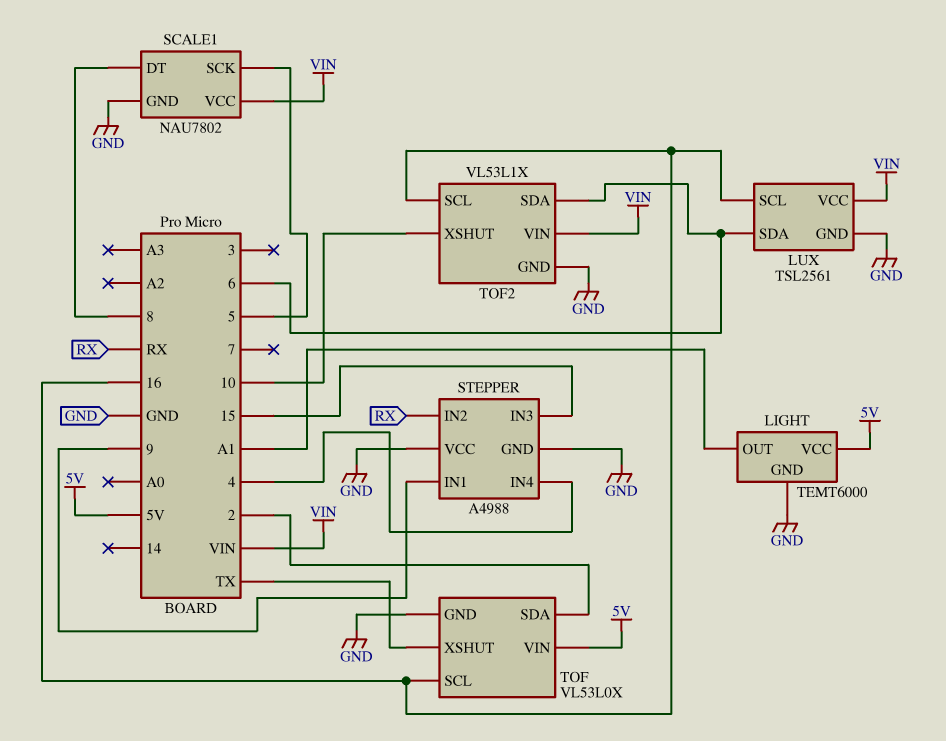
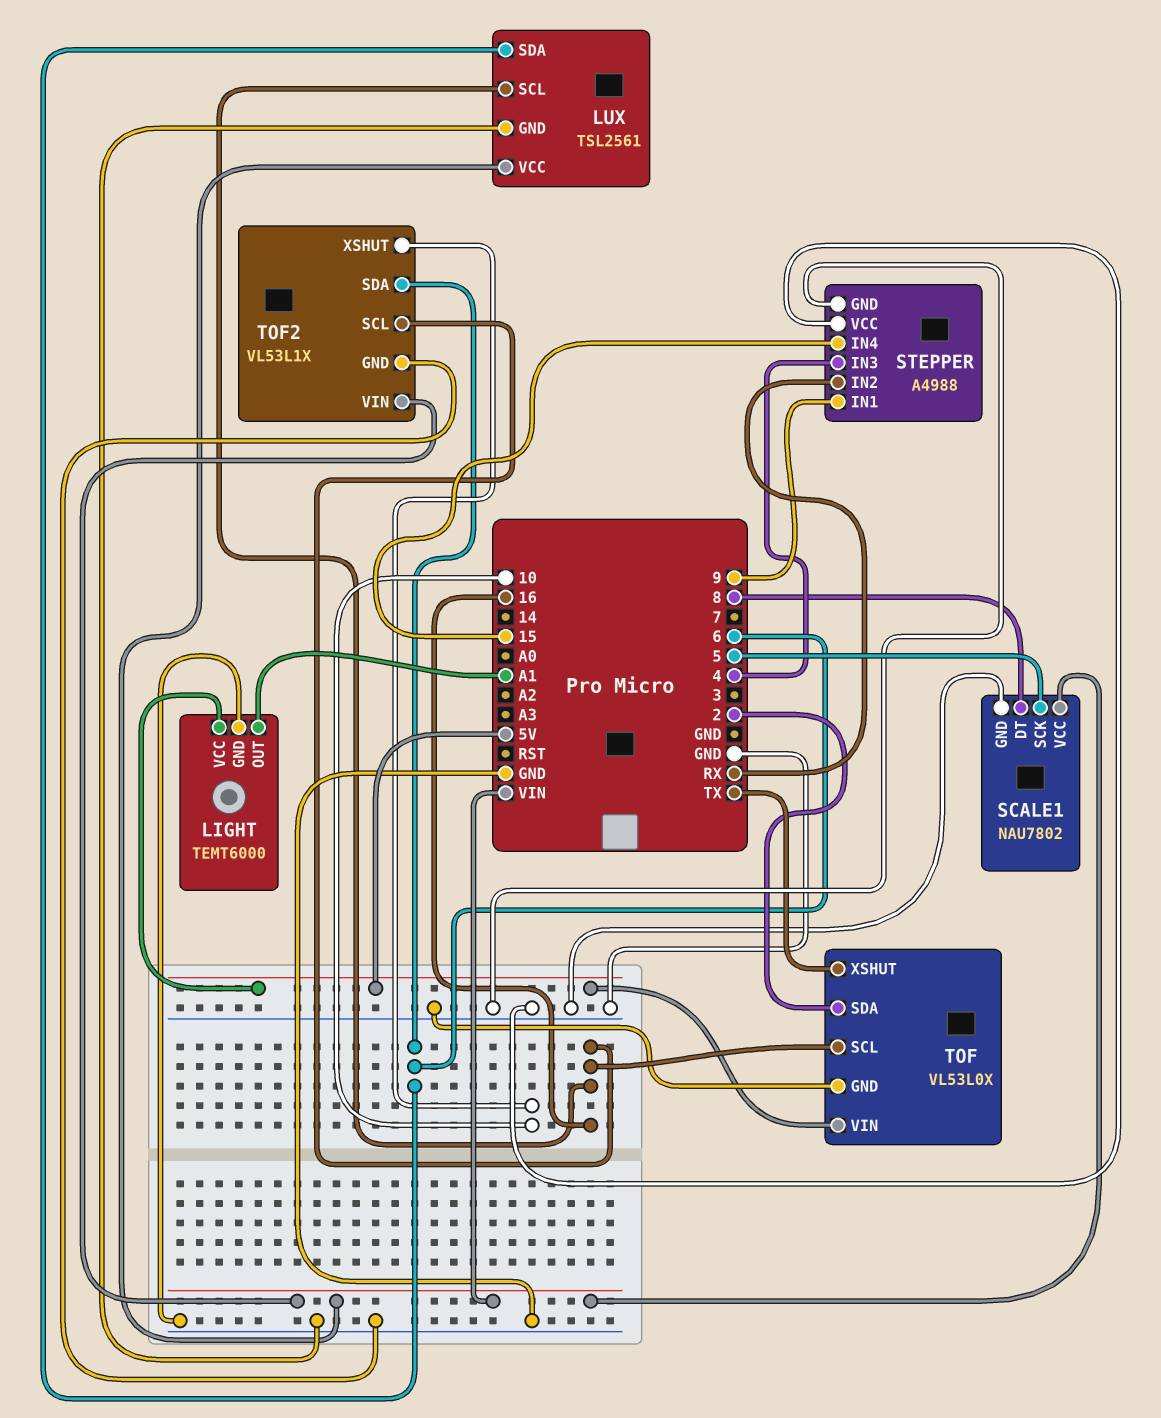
STEPPER pin IN3: 15 -> 4
STEPPER pin IN4: 4 -> 15

